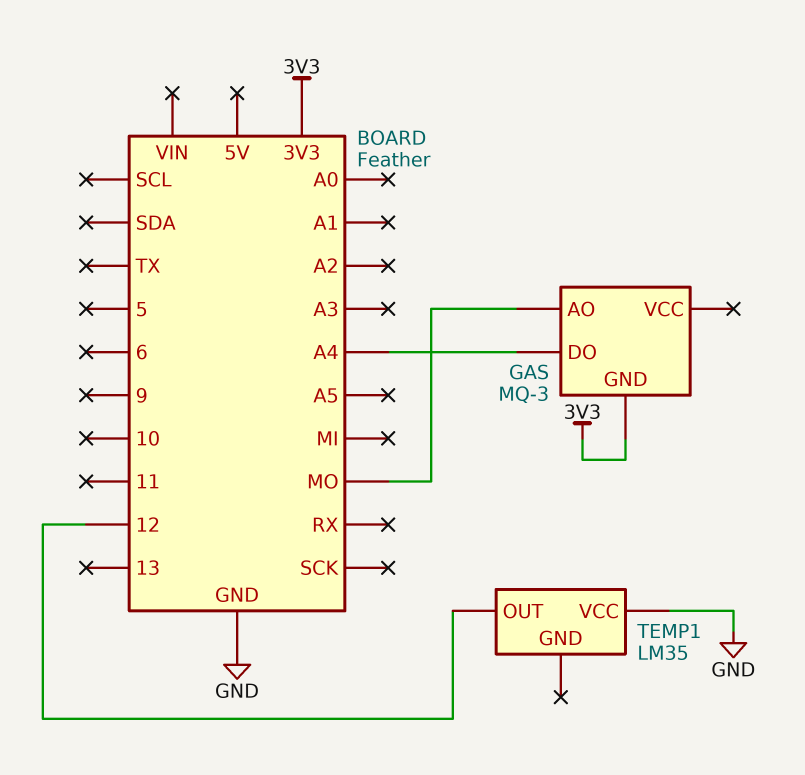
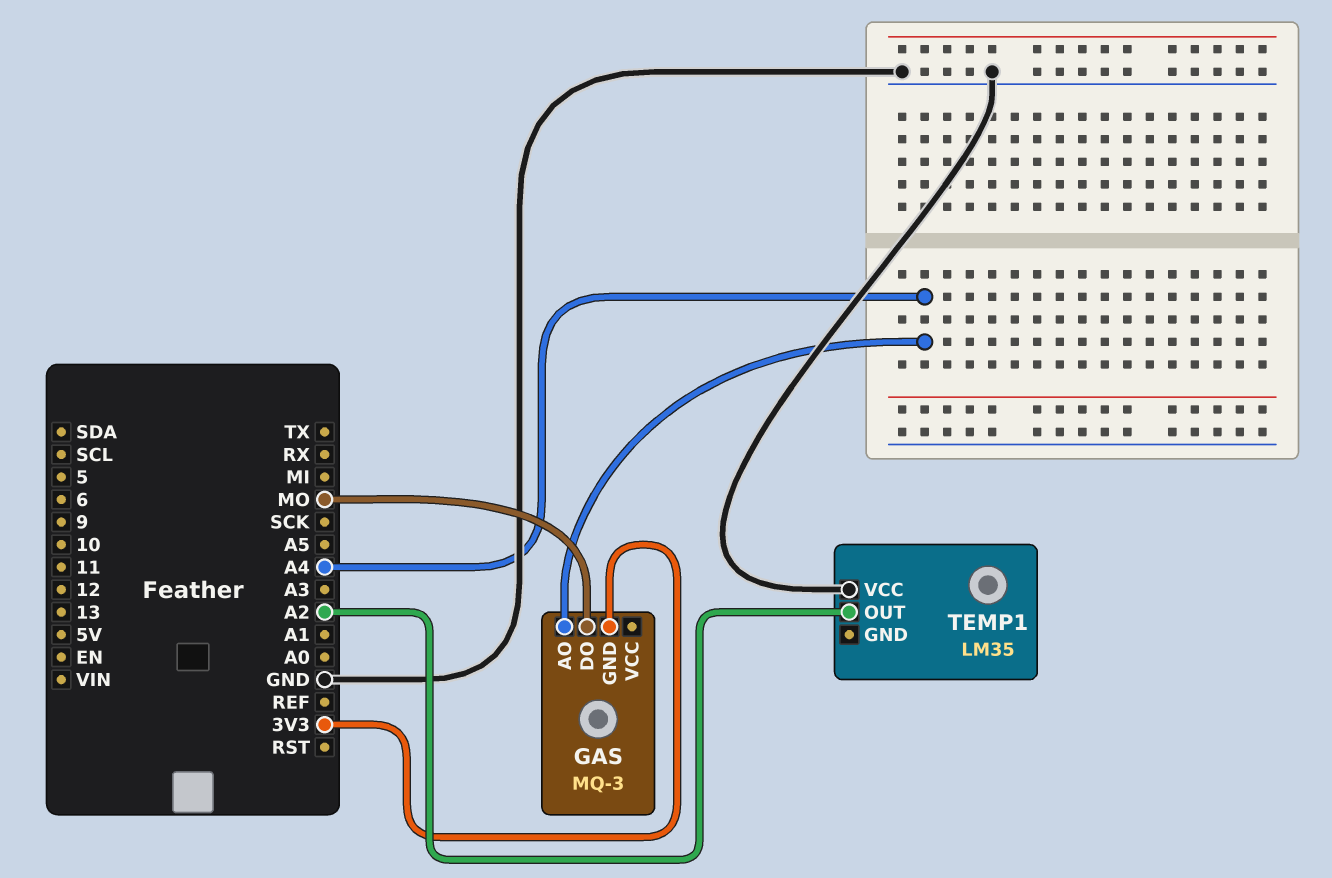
GAS pin AO: MO -> A4
GAS pin DO: A4 -> MO
TEMP1 pin OUT: 12 -> A2

